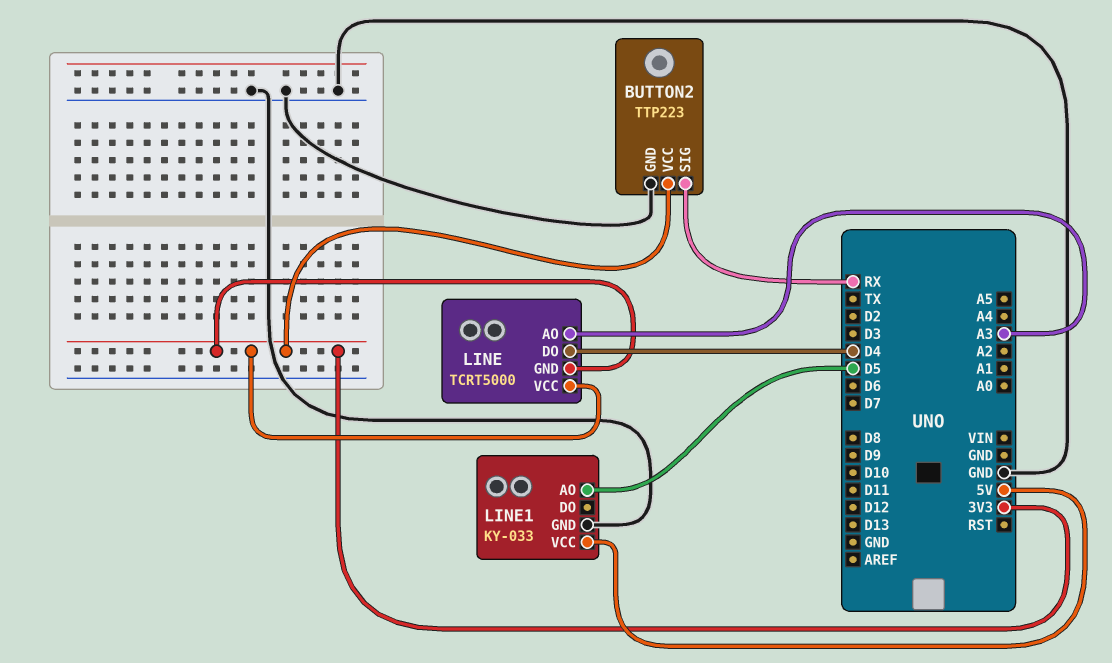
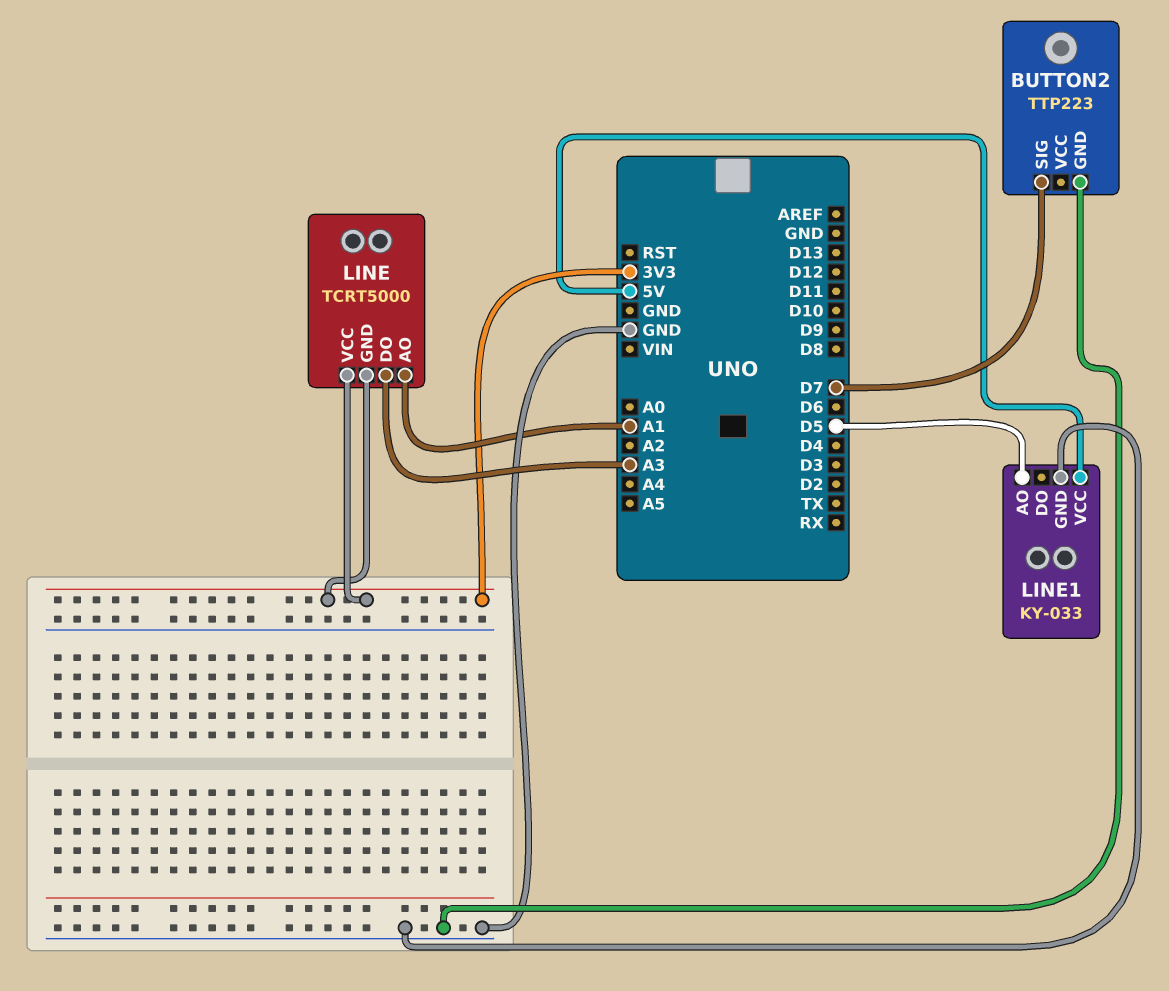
BUTTON2 pin SIG: RX -> D7
BUTTON2 pin VCC: 3V3 -> none
LINE pin AO: A3 -> A1
LINE pin DO: D4 -> A3

